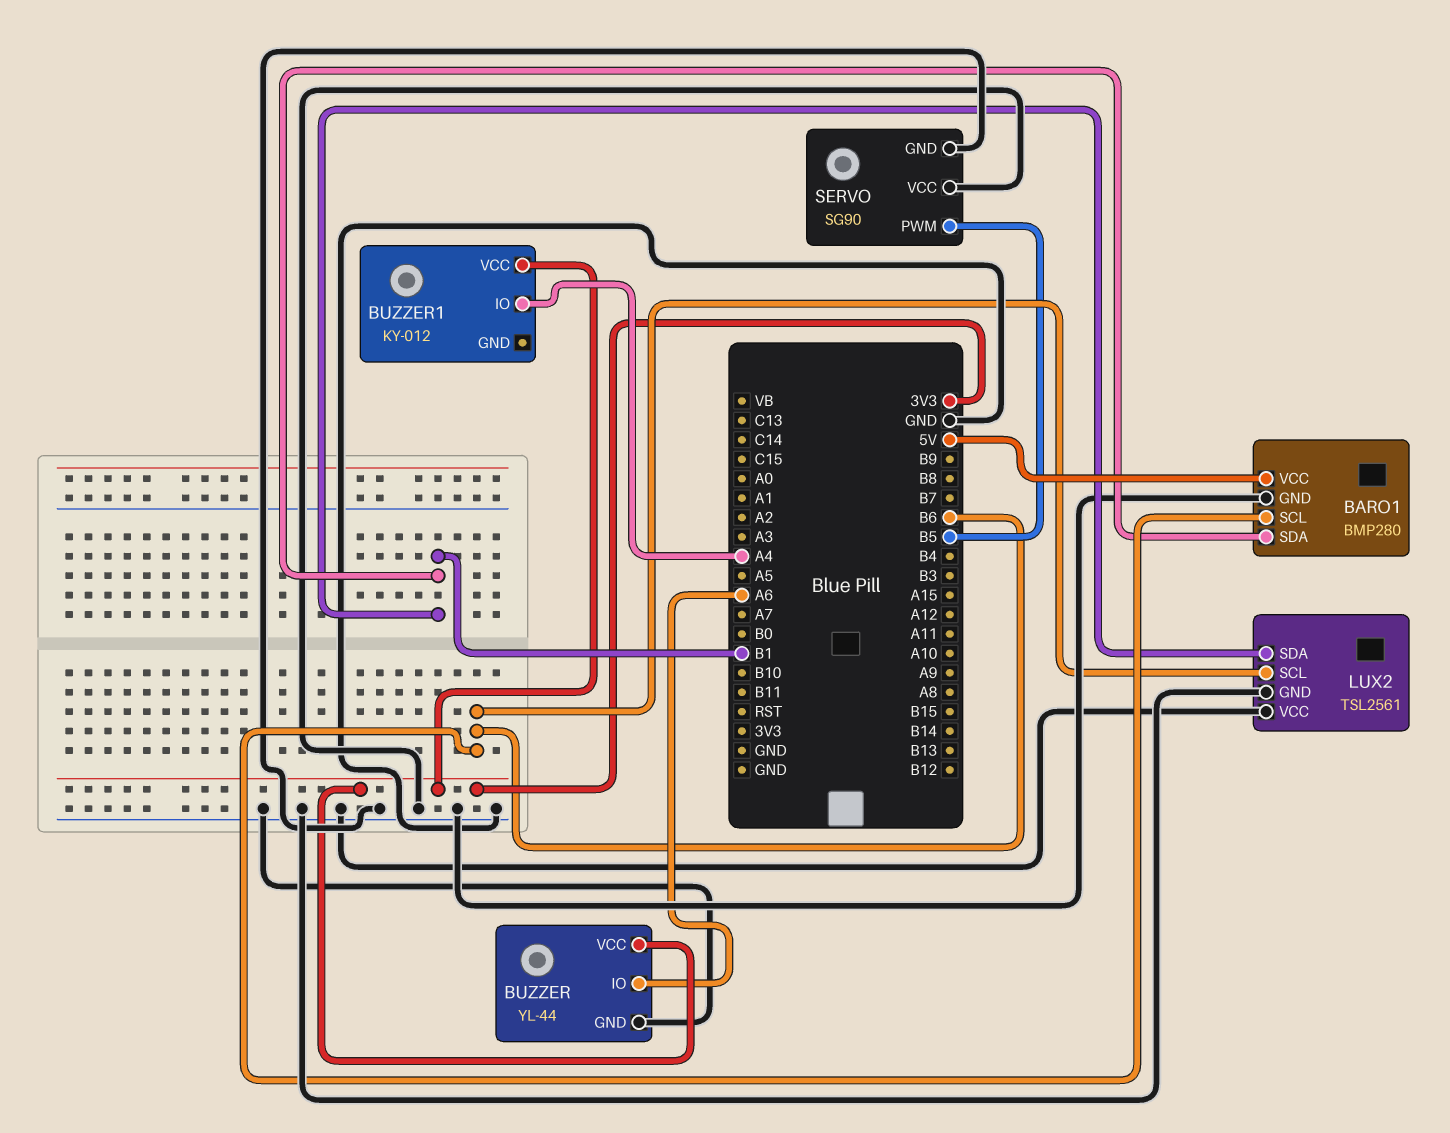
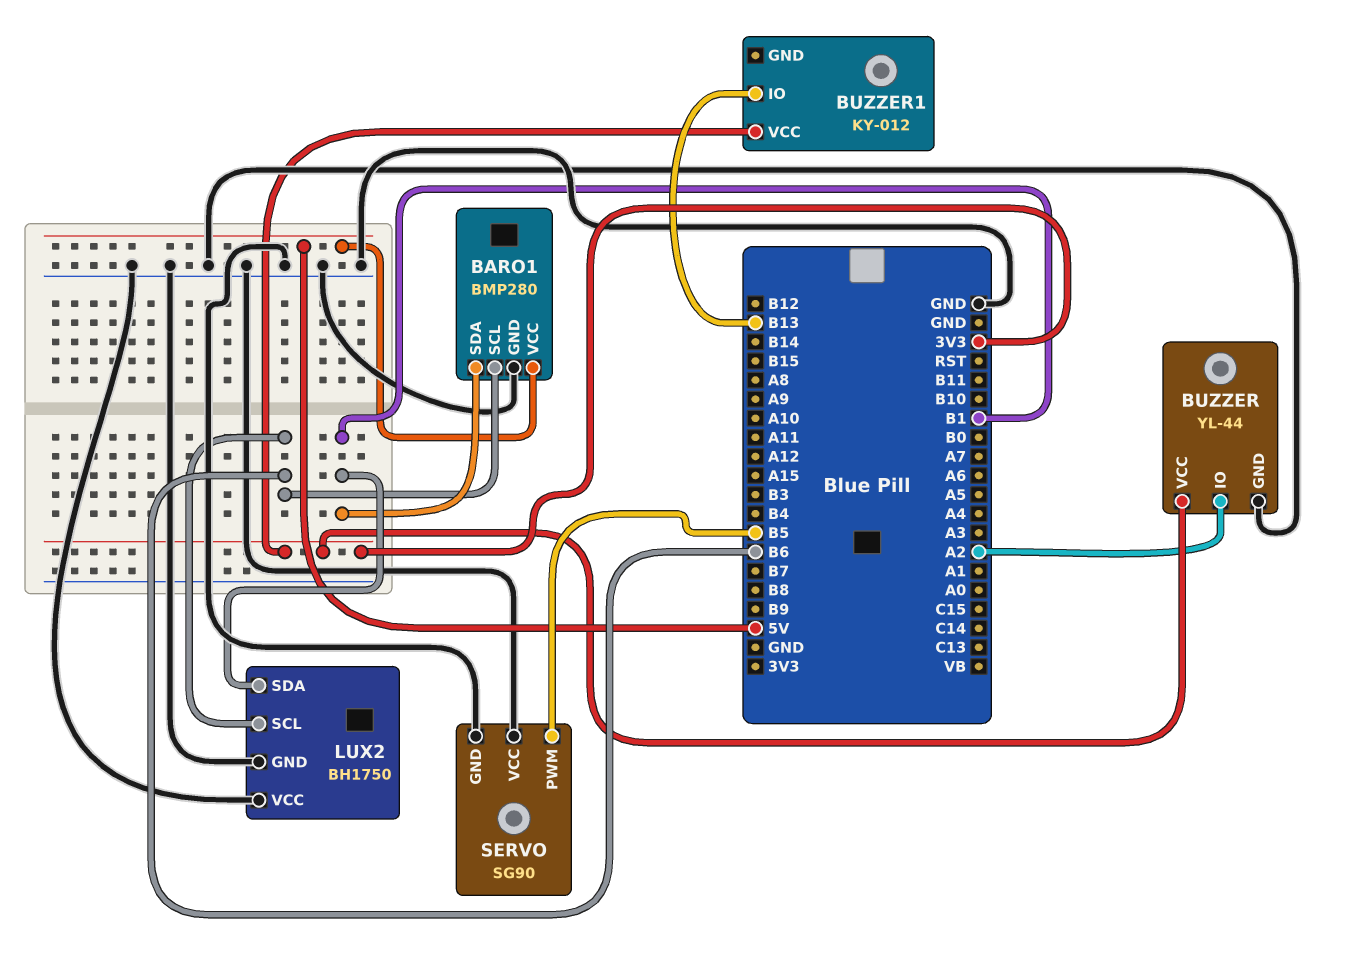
BUZZER pin IO: A6 -> A2
BUZZER1 pin IO: A4 -> B13
LUX2: TSL2561 -> BH1750

